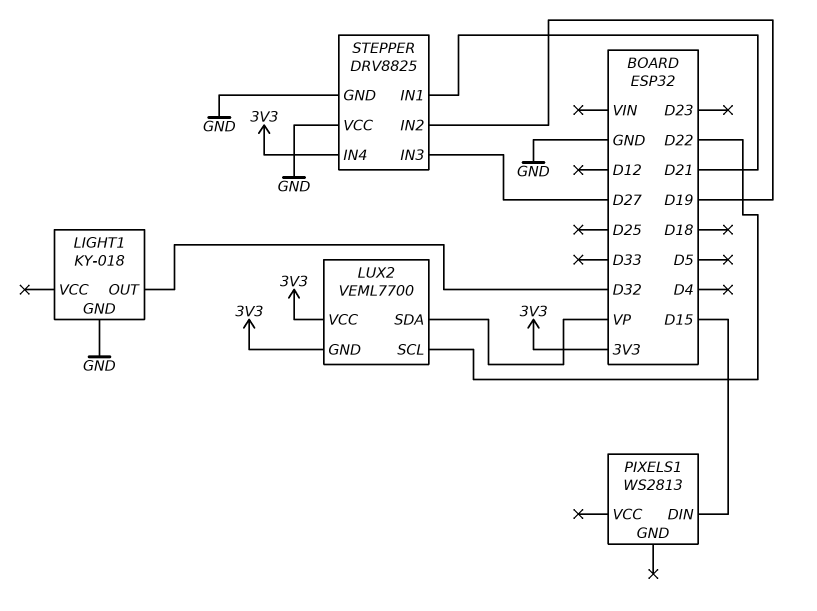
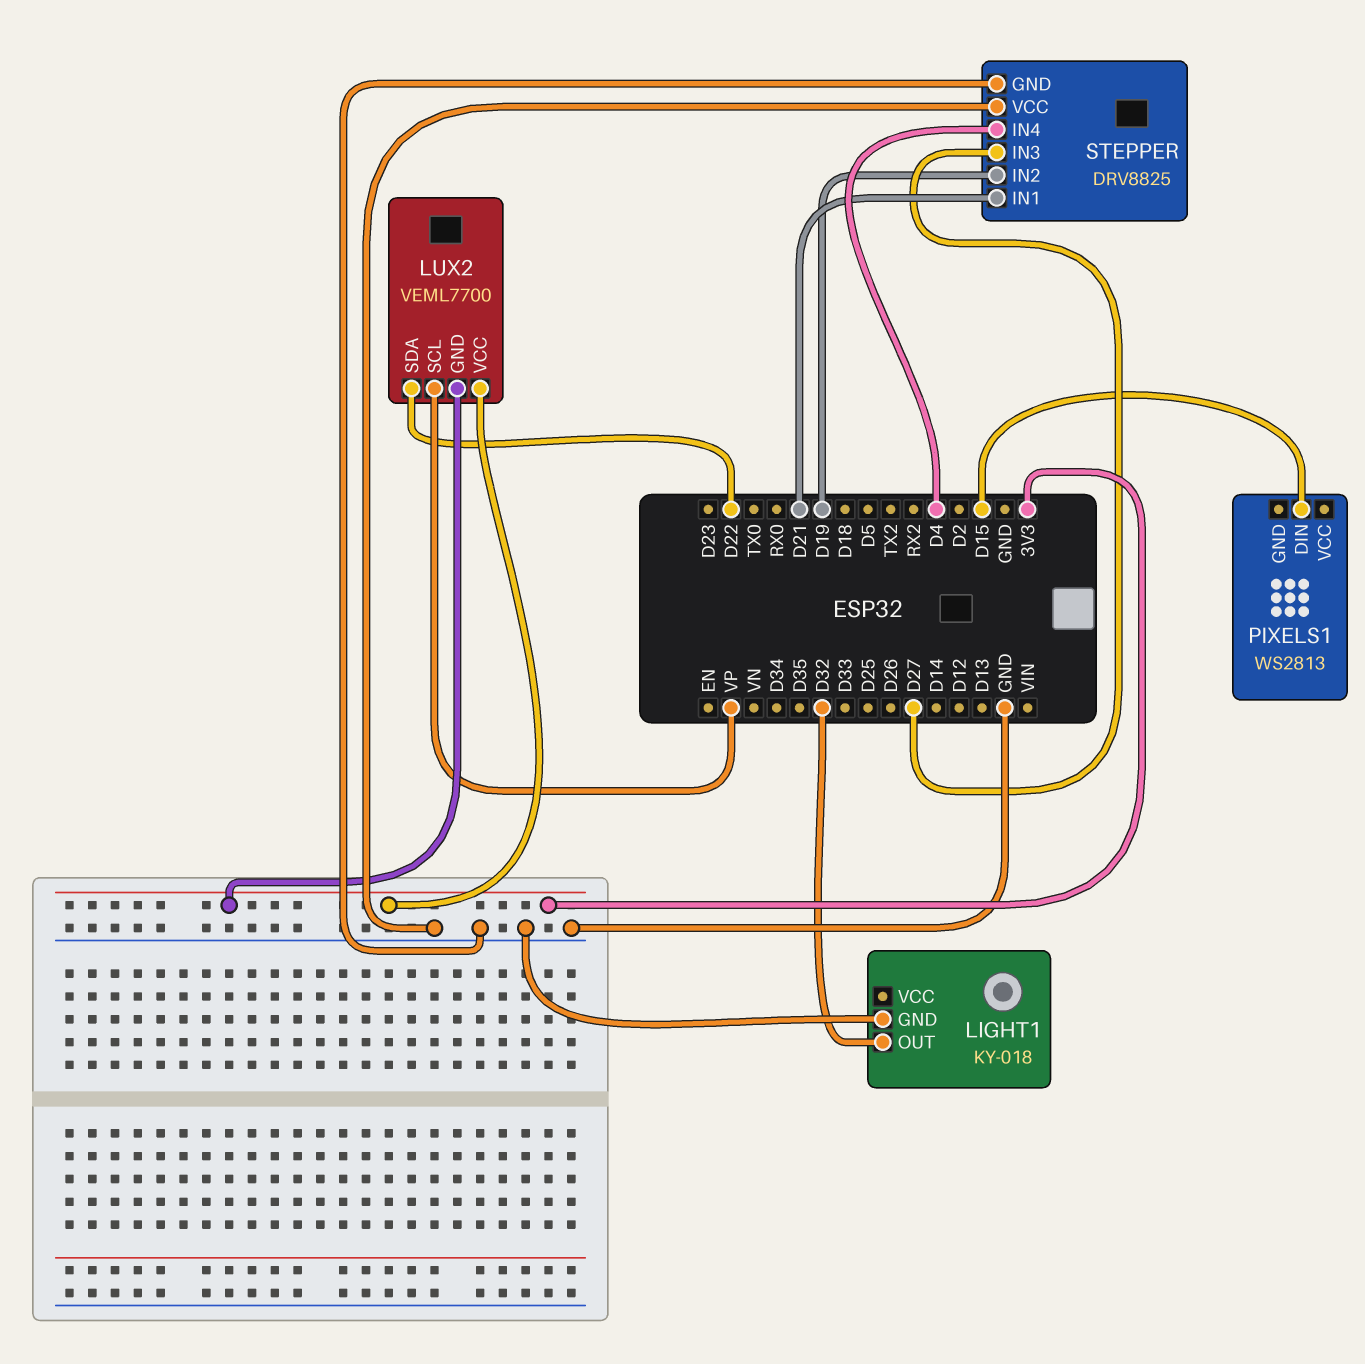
LUX2 pin SCL: D22 -> VP
LUX2 pin SDA: VP -> D22
STEPPER pin IN4: 3V3 -> D4

